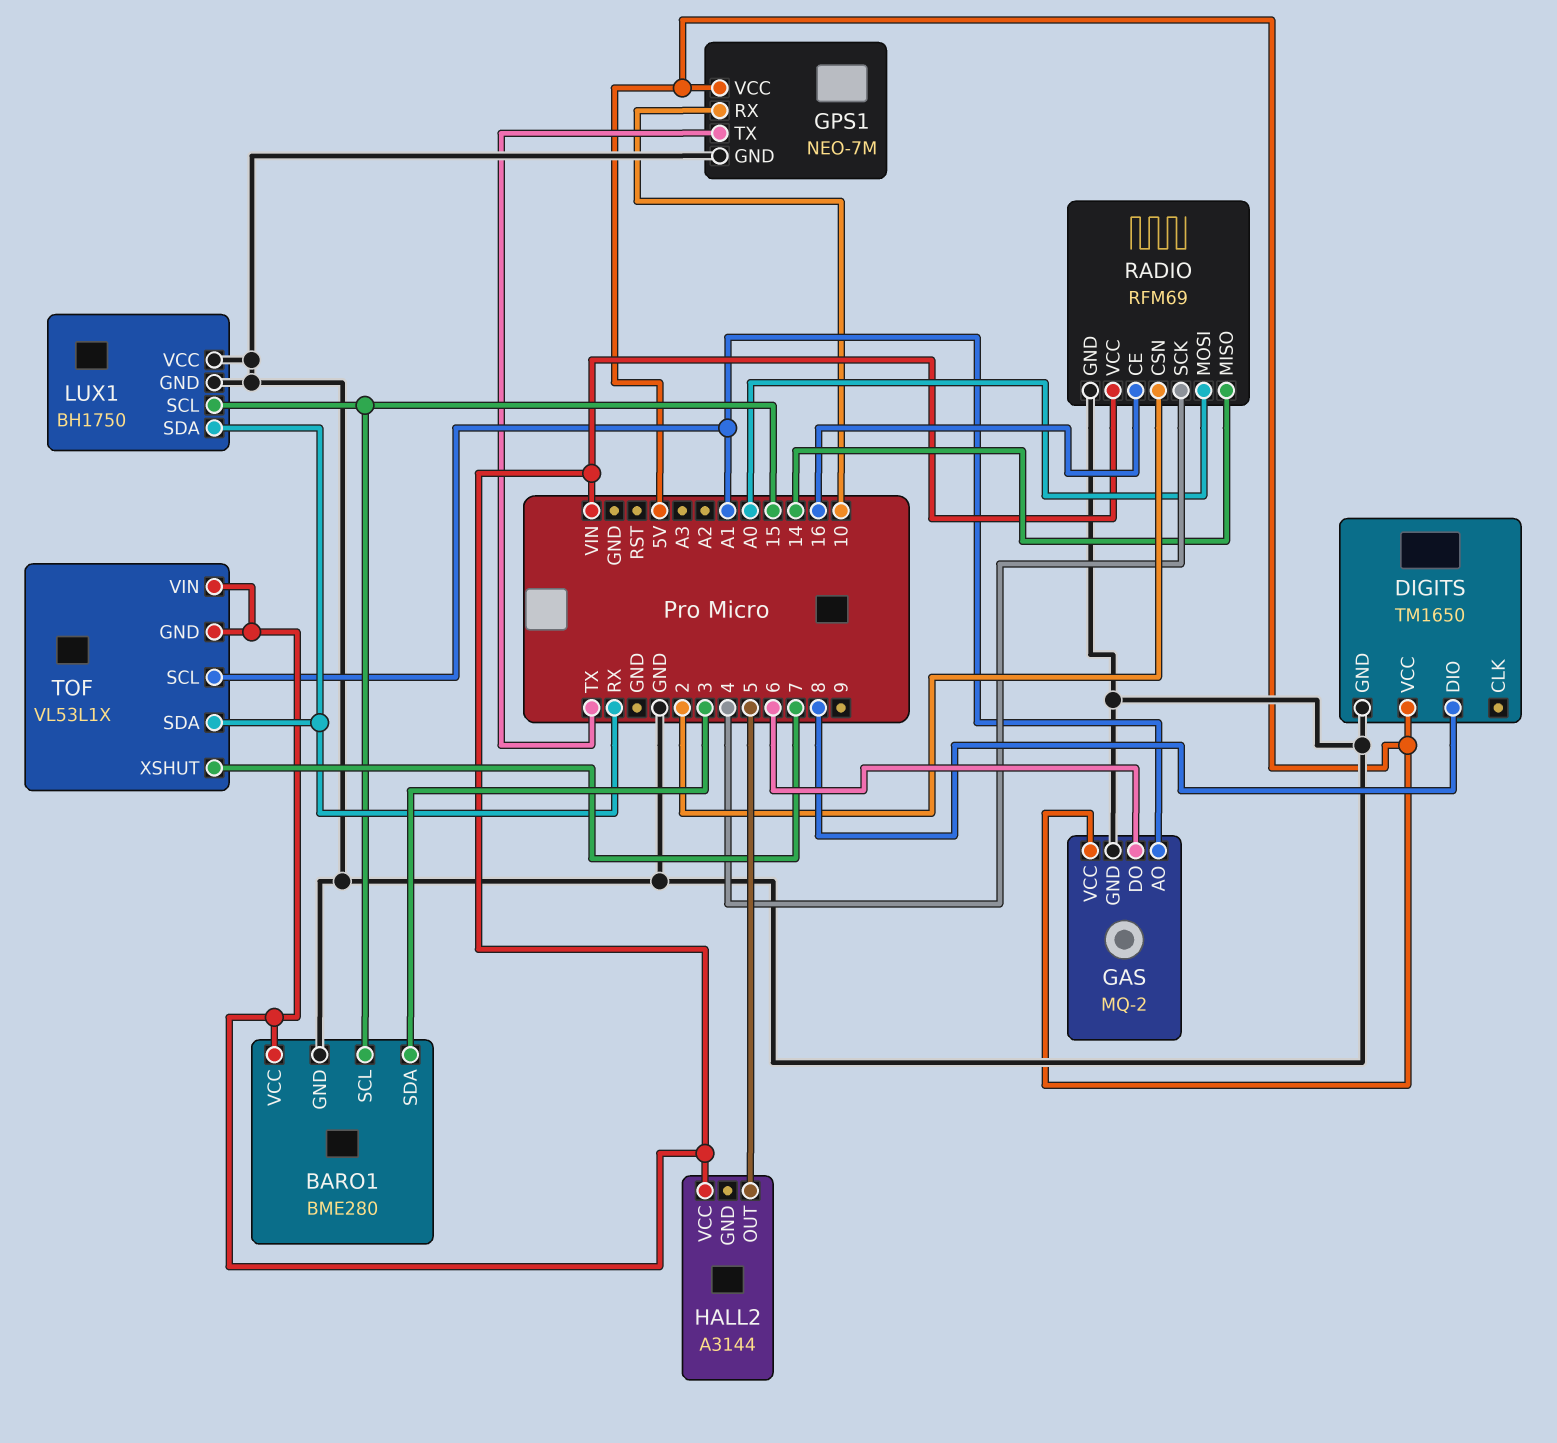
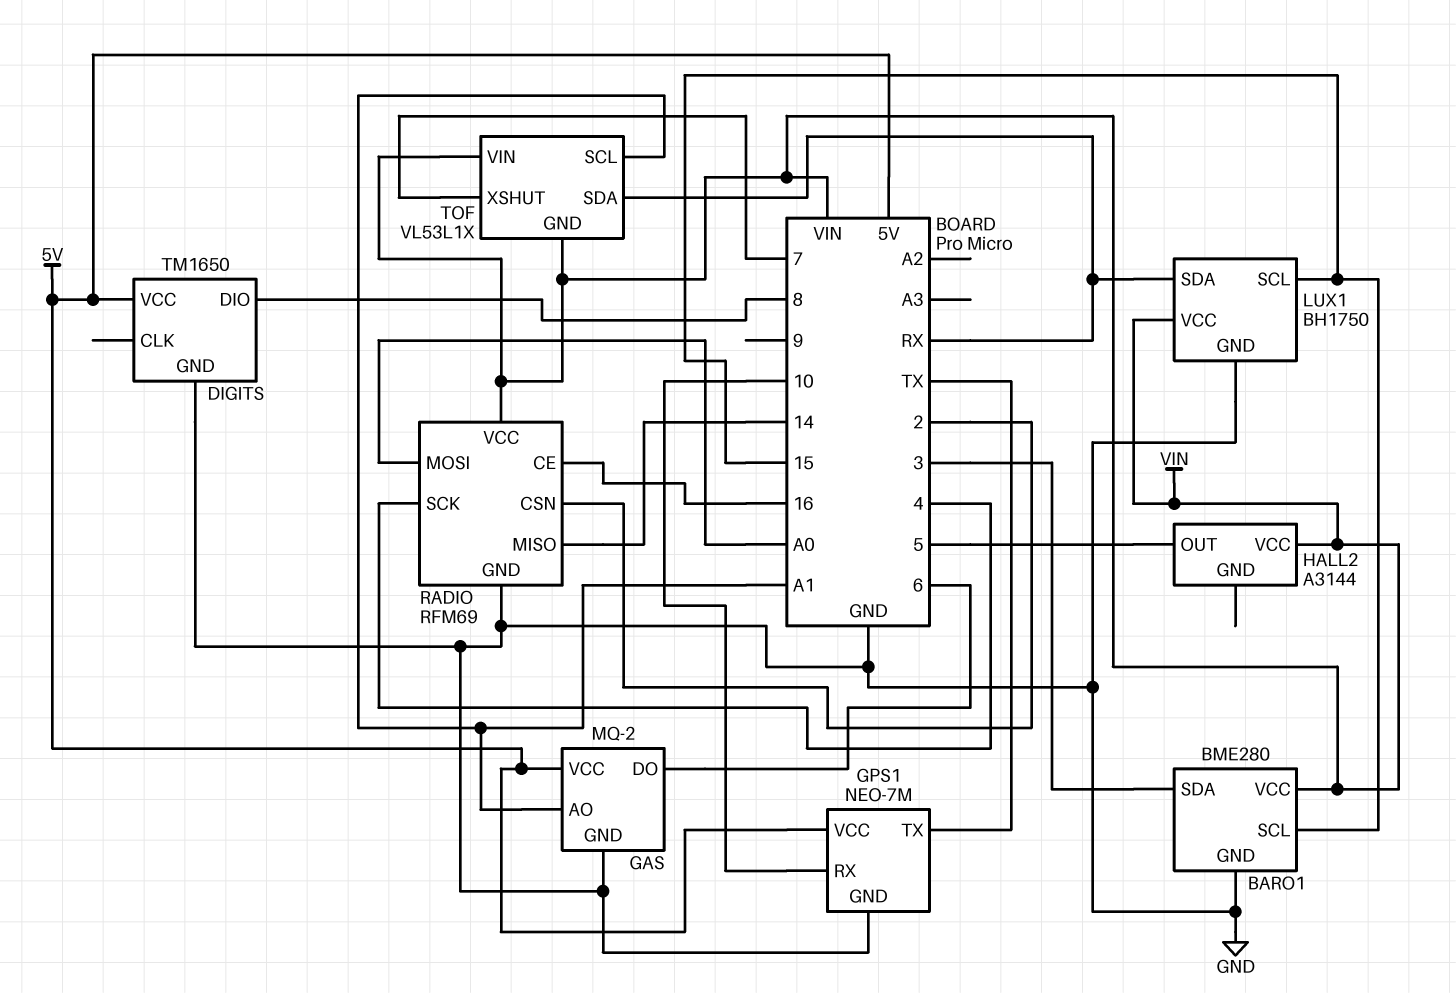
LUX1 pin VCC: GND -> VIN

